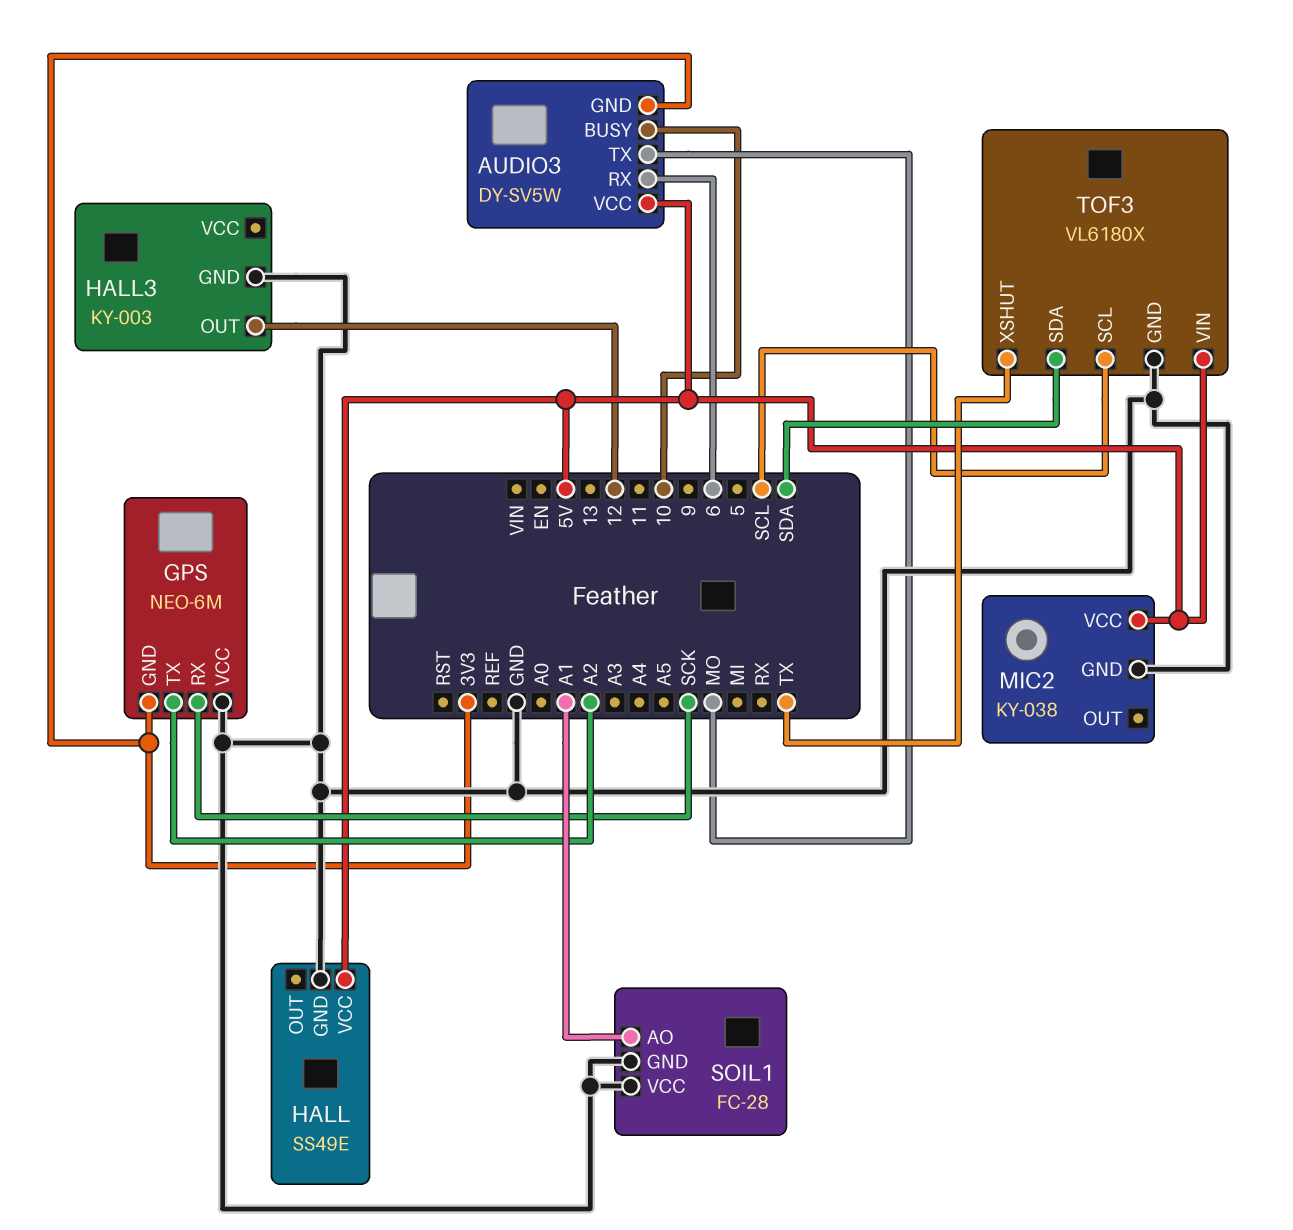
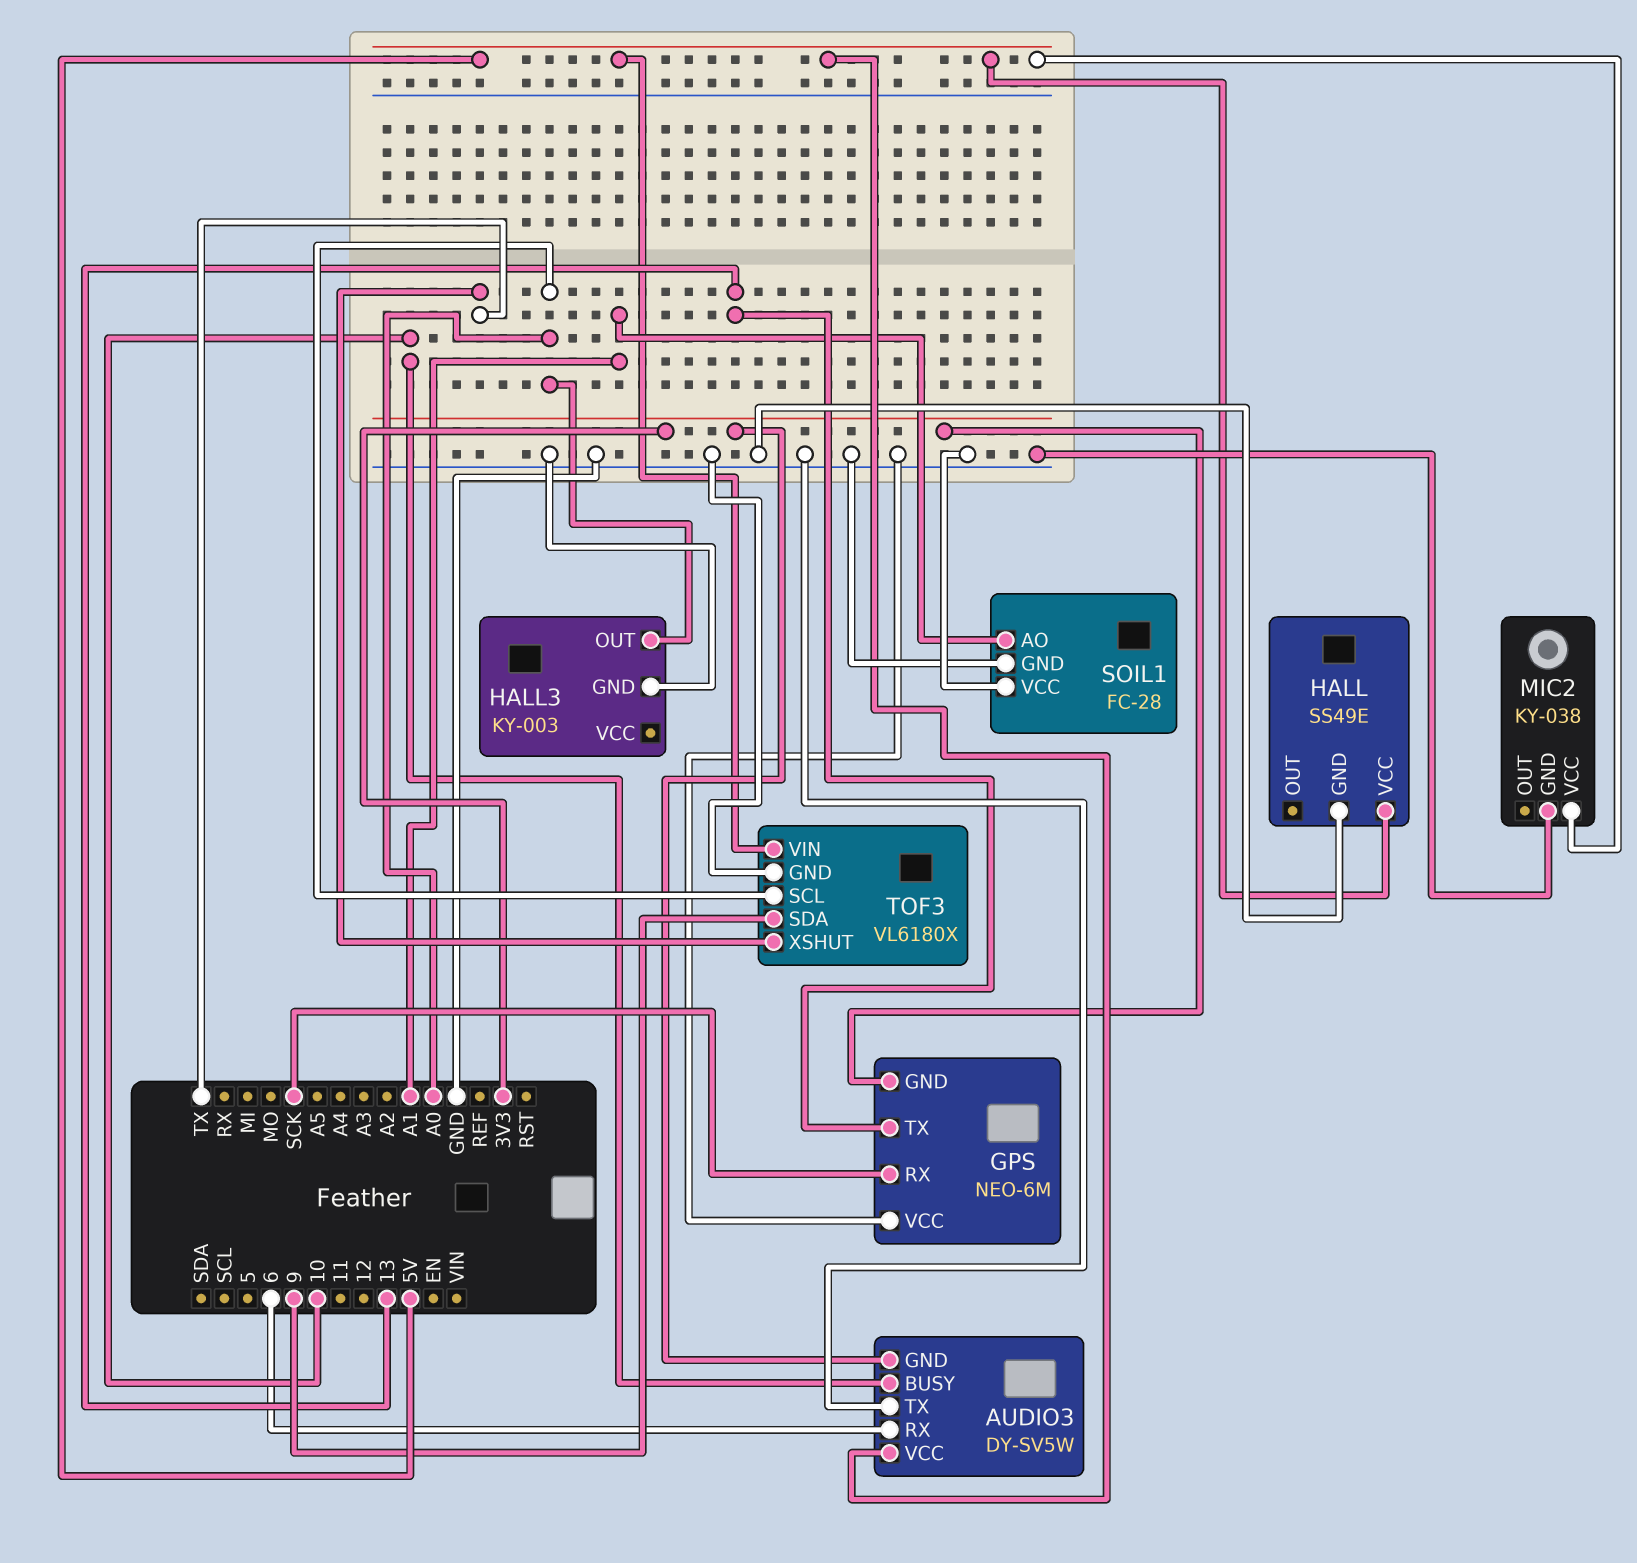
AUDIO3 pin TX: MO -> GND
GPS pin TX: A2 -> 13
HALL3 pin OUT: 12 -> A0
TOF3 pin SCL: SCL -> A0
TOF3 pin SDA: SDA -> 9

